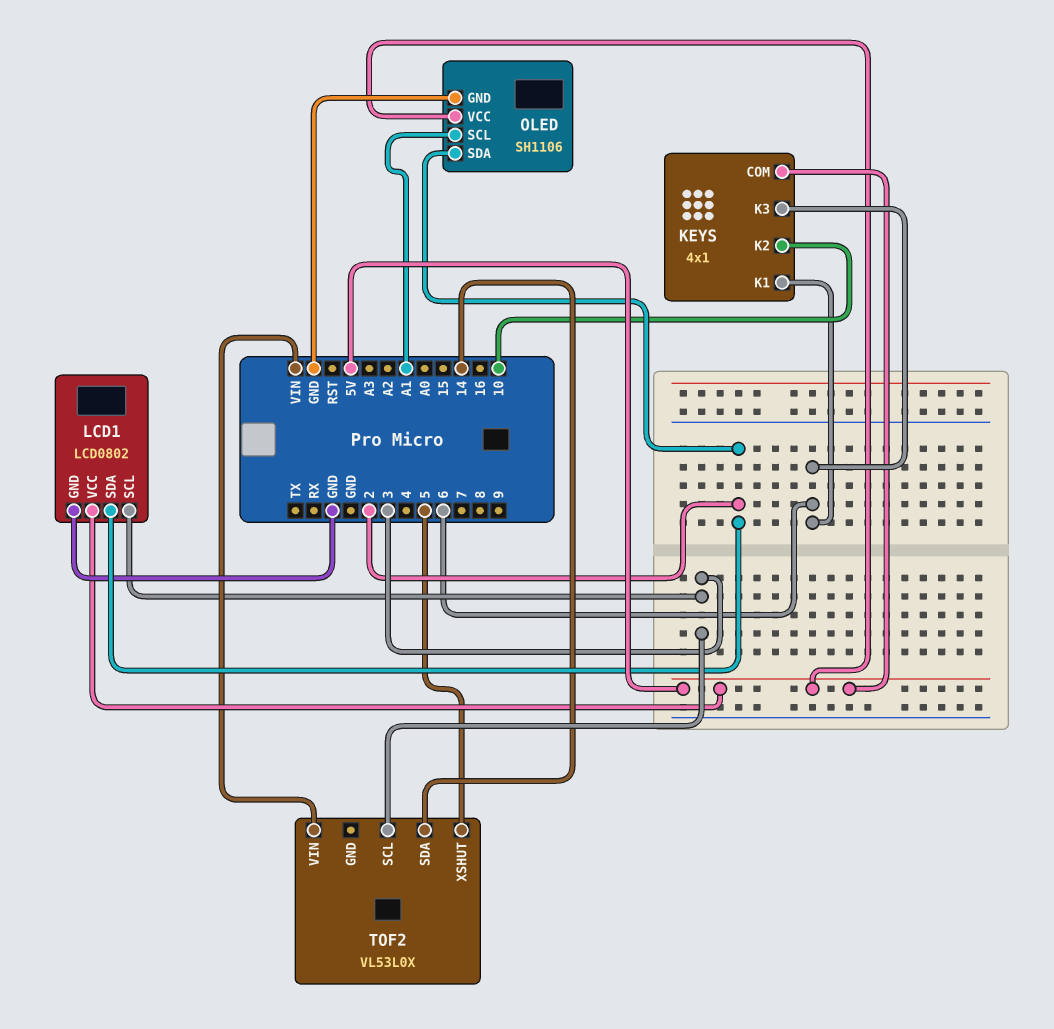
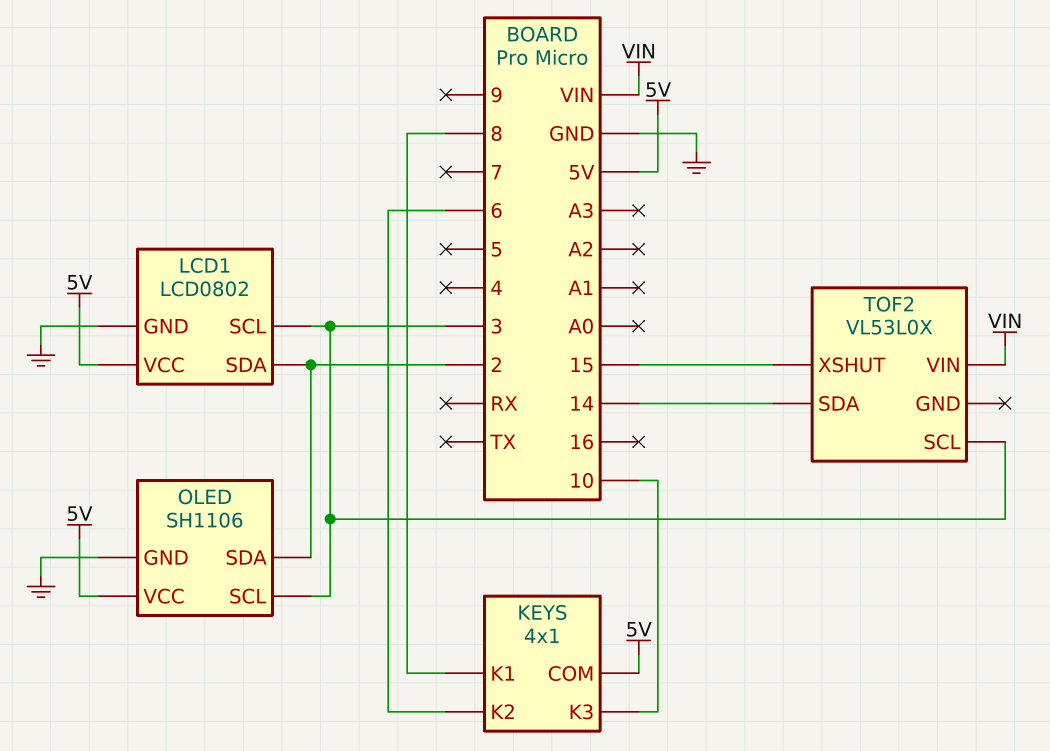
KEYS pin K1: 6 -> 8
KEYS pin K2: 10 -> 6
KEYS pin K3: 6 -> 10
OLED pin SCL: A1 -> 3
TOF2 pin XSHUT: 5 -> 15

